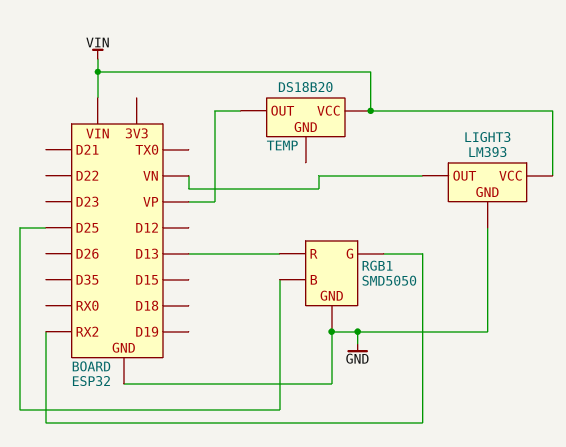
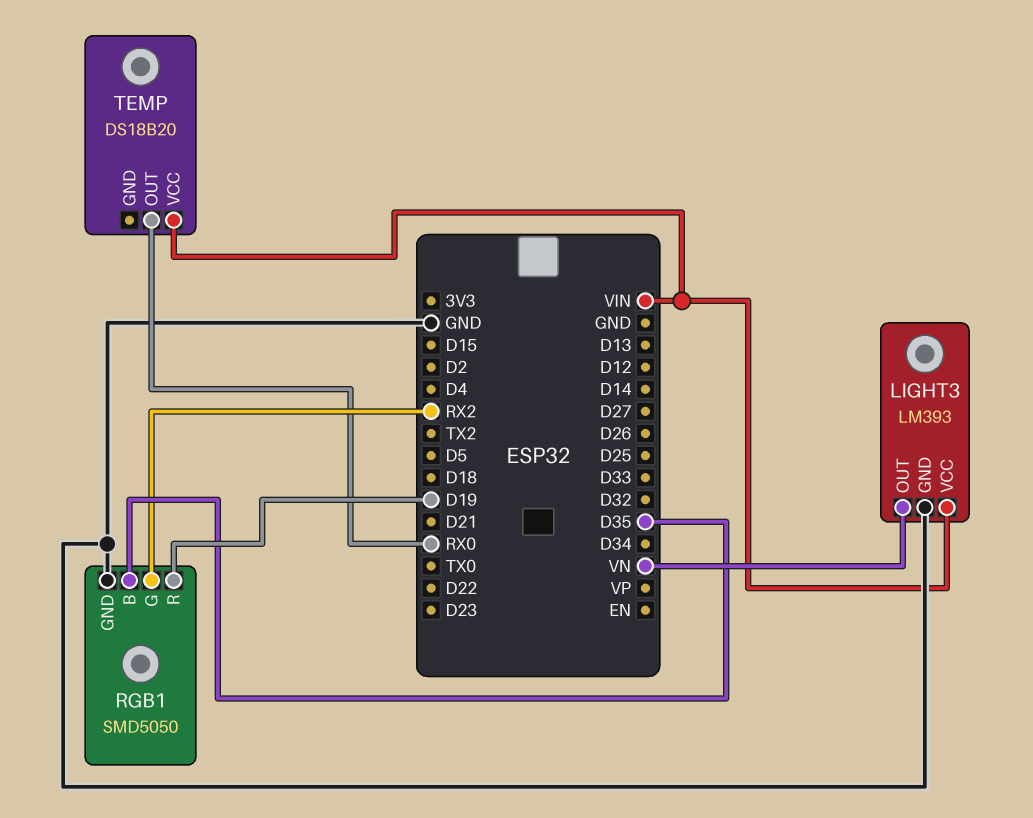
RGB1 pin B: D25 -> D35
RGB1 pin R: D13 -> D19
TEMP pin OUT: VP -> RX0

